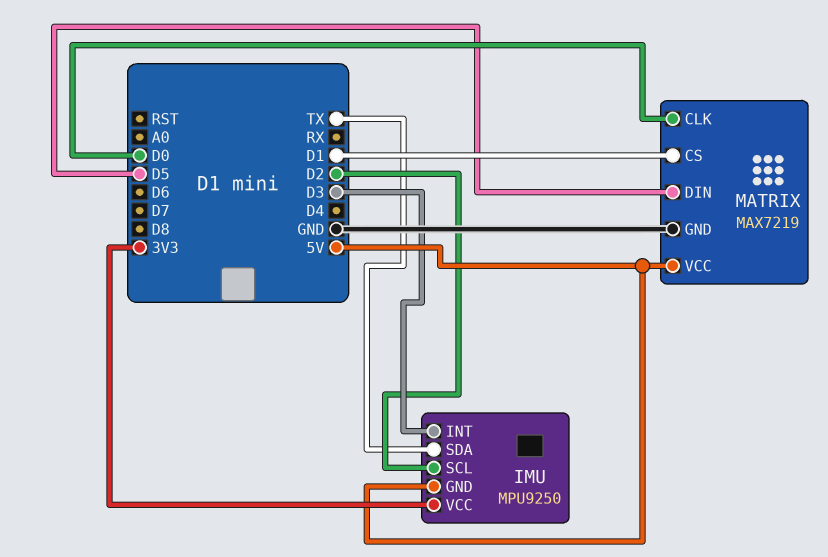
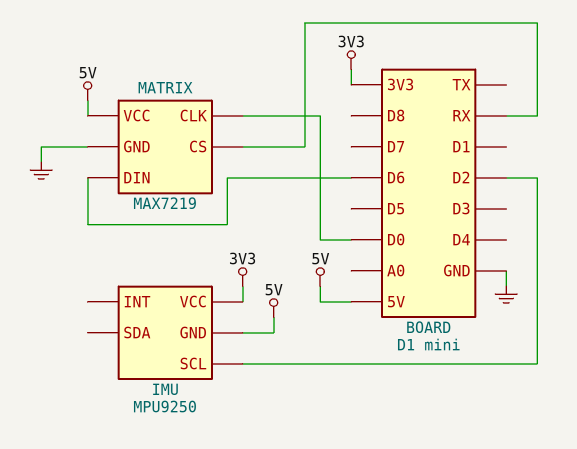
IMU pin INT: D3 -> none
IMU pin SDA: TX -> none
MATRIX pin CS: D1 -> RX
MATRIX pin DIN: D5 -> D6

